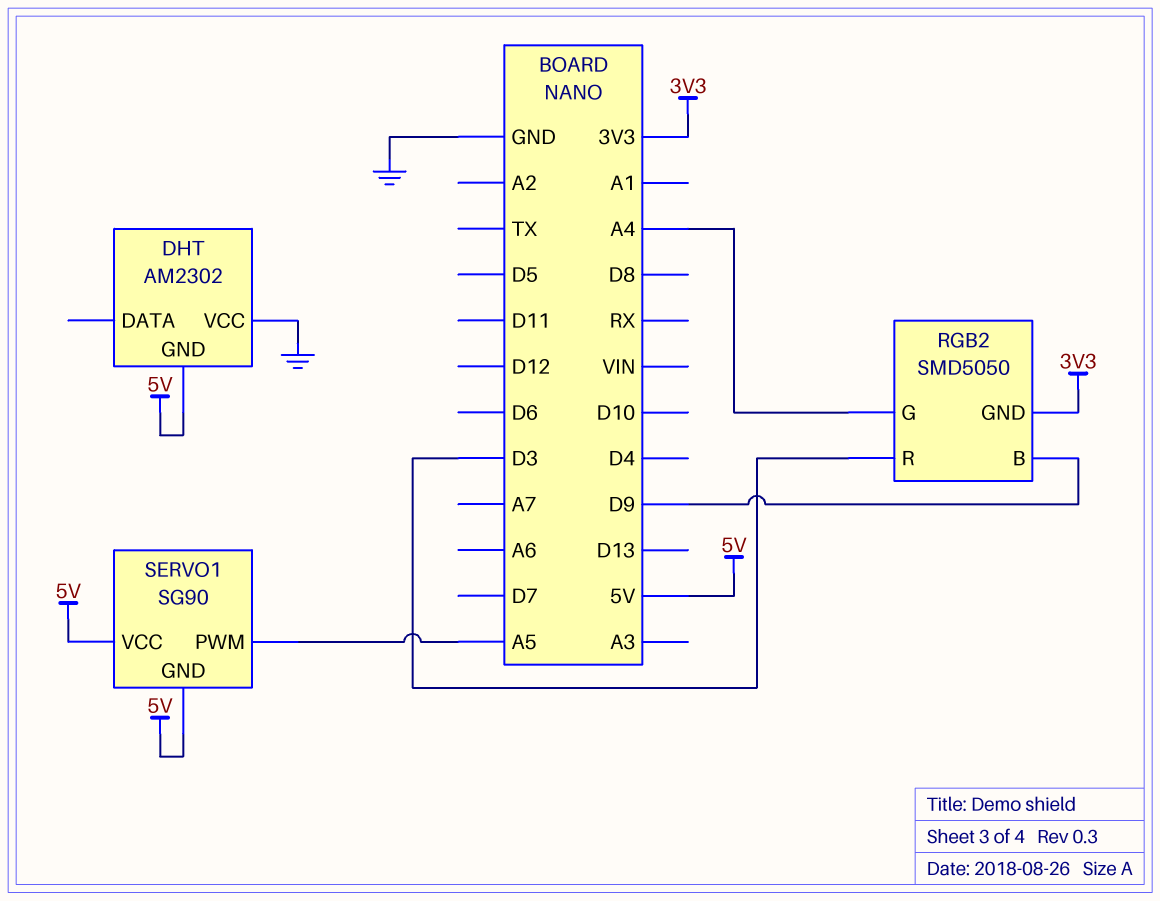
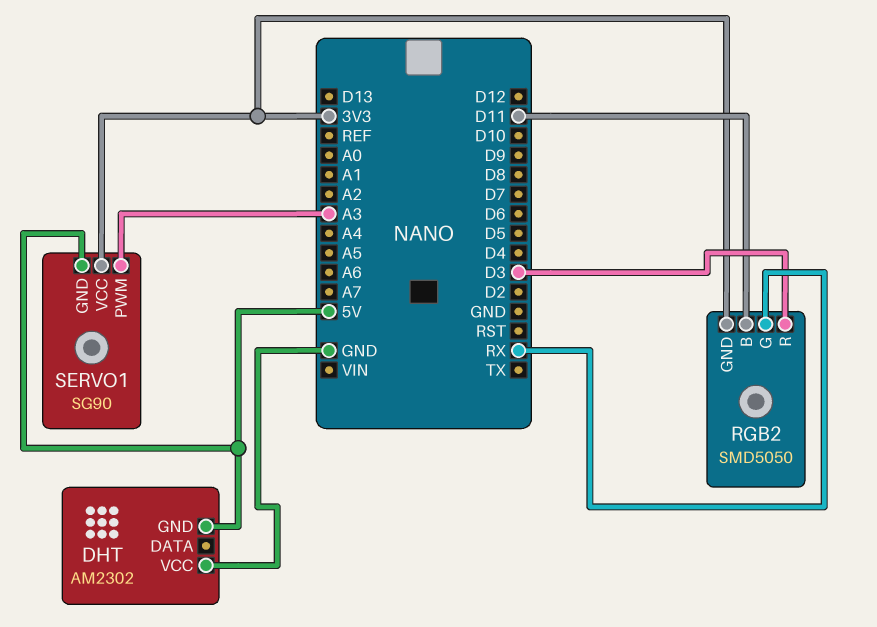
RGB2 pin B: D9 -> D11
RGB2 pin G: A4 -> RX
SERVO1 pin PWM: A5 -> A3
SERVO1 pin VCC: 5V -> 3V3

